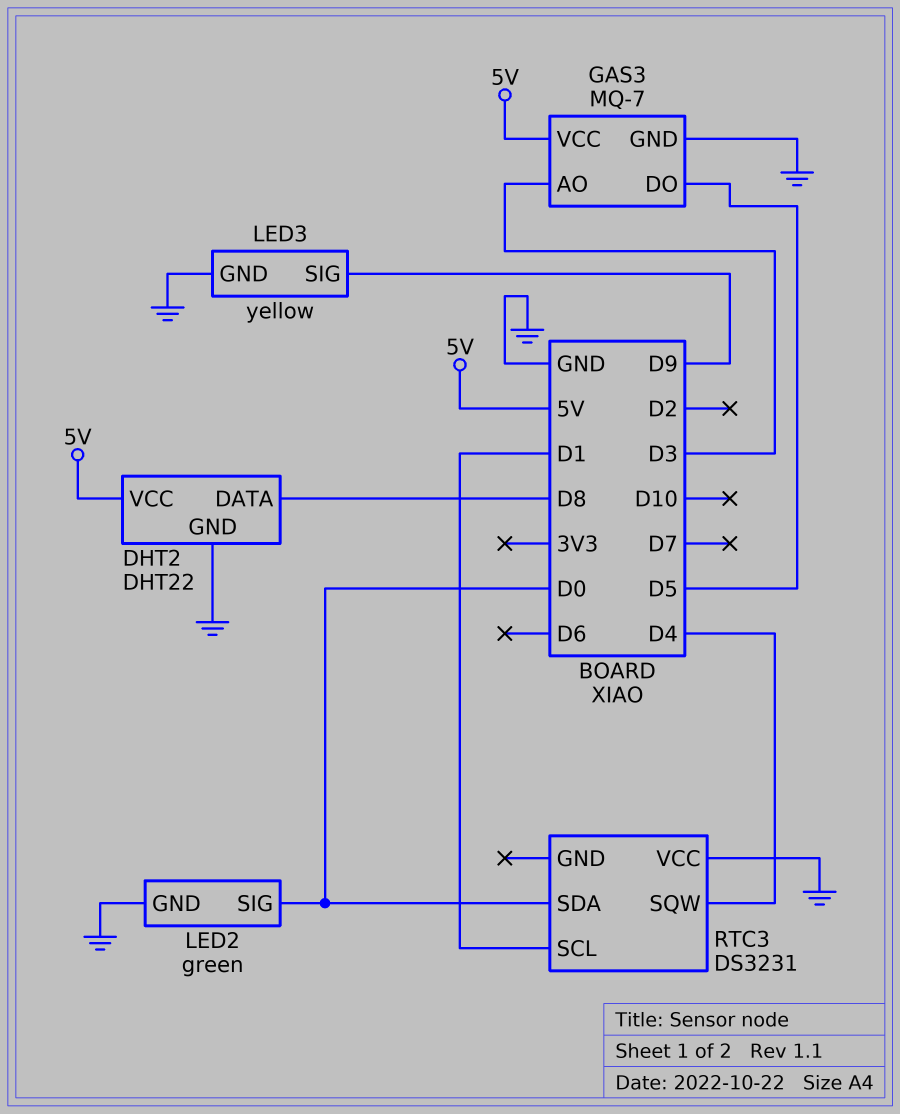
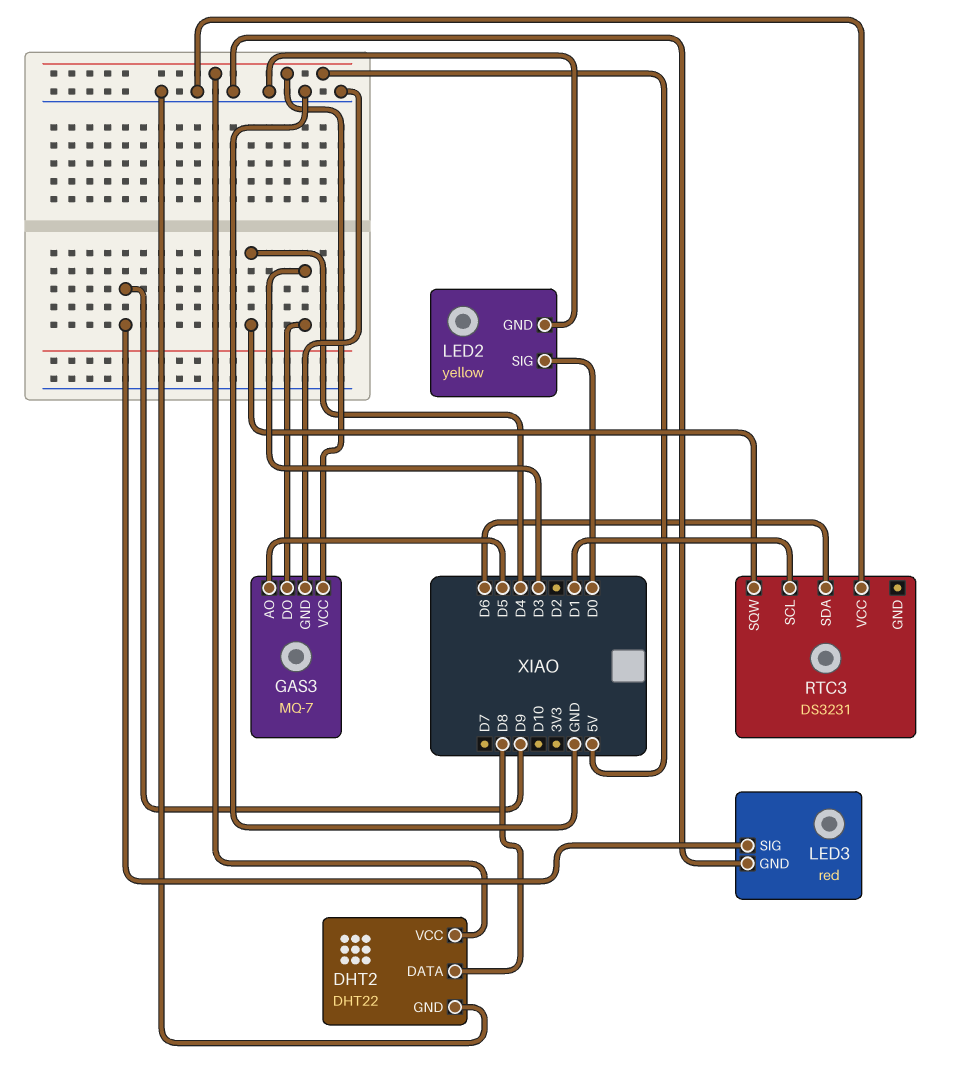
GAS3 pin AO: D3 -> D5
GAS3 pin DO: D5 -> D3
LED2: green -> yellow
LED3: yellow -> red
RTC3 pin SDA: D0 -> D6

